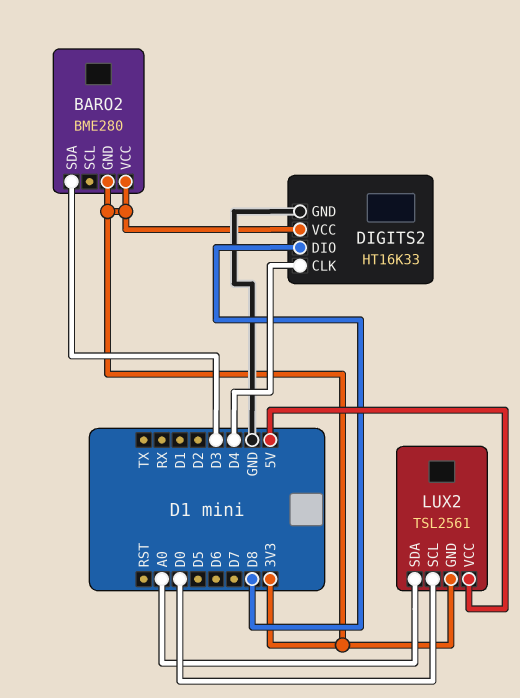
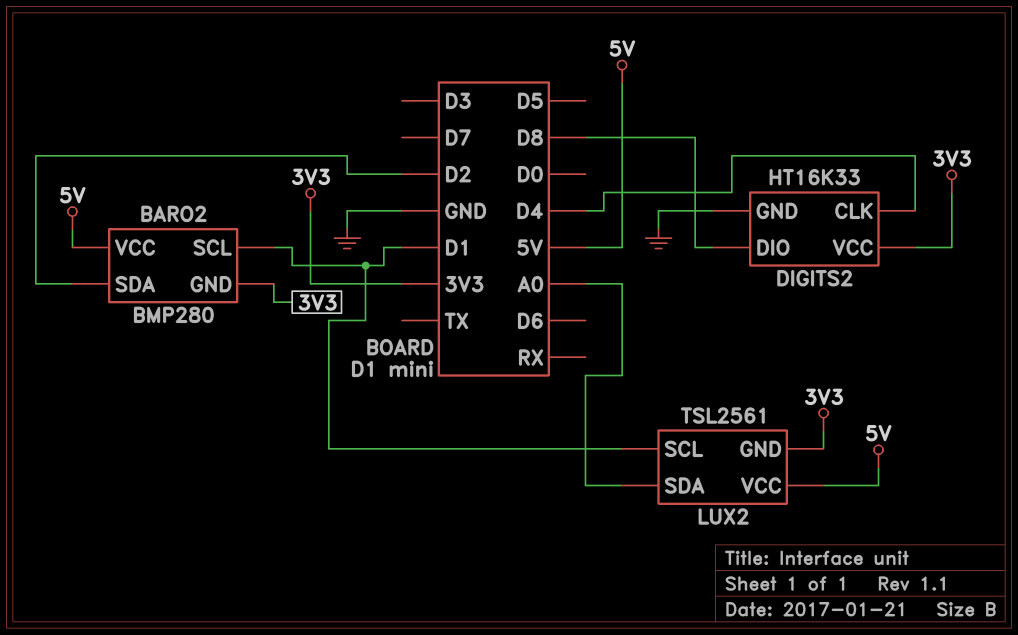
BARO2: BME280 -> BMP280
BARO2 pin SCL: none -> D1
BARO2 pin SDA: D3 -> D2
BARO2 pin VCC: 3V3 -> 5V
LUX2 pin SCL: D0 -> D1

